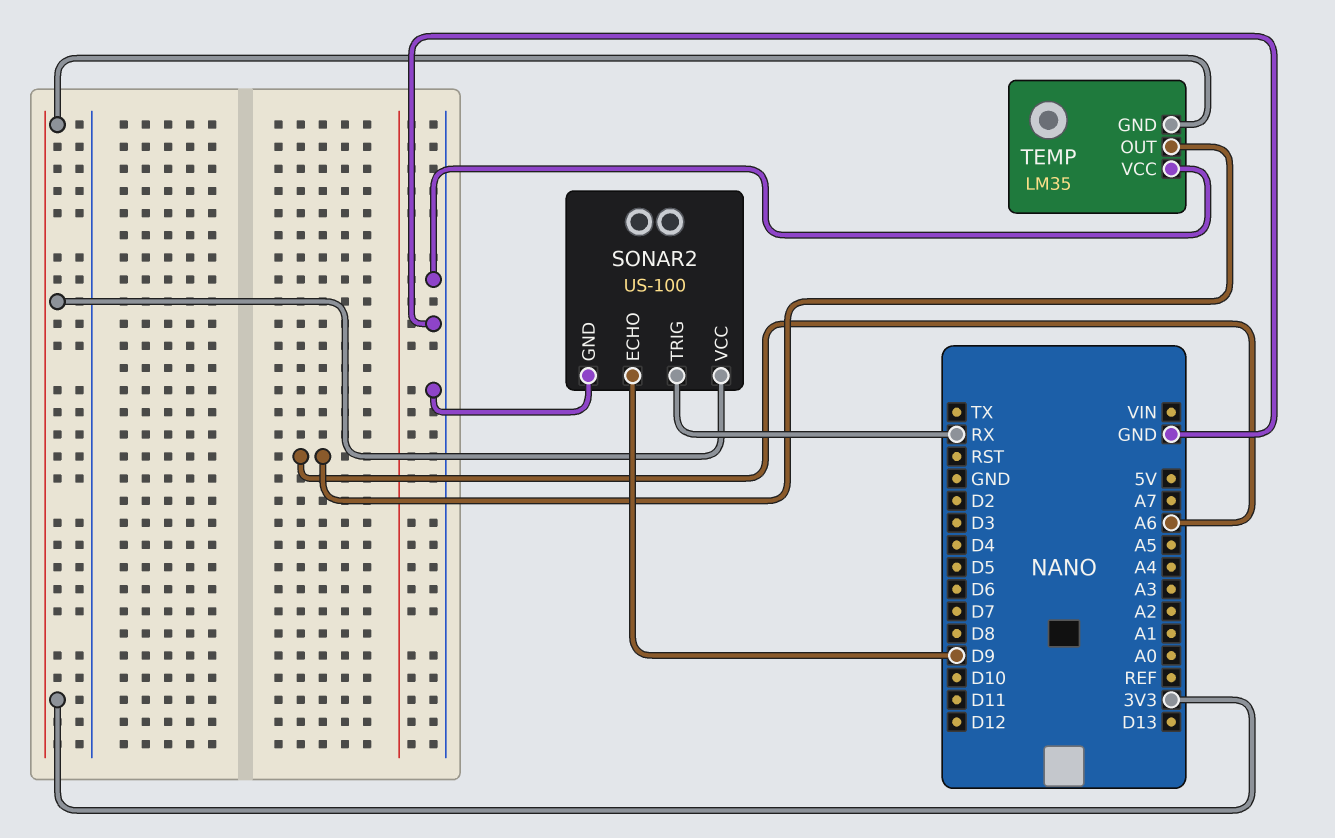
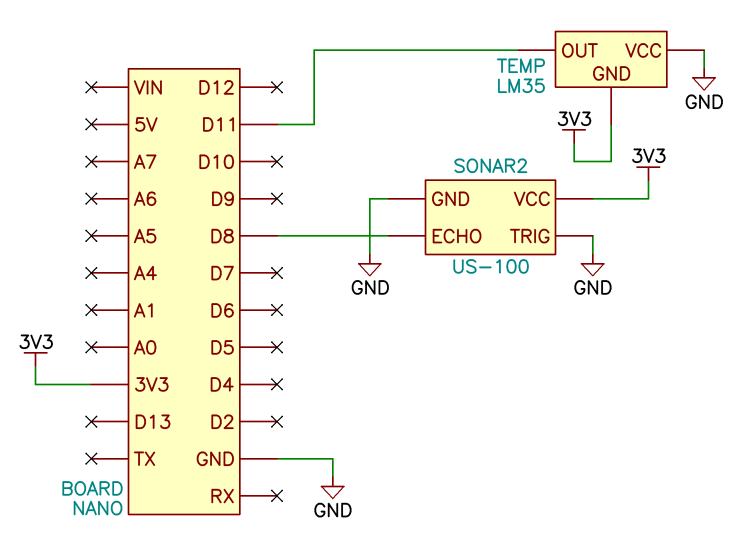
SONAR2 pin ECHO: D9 -> D8
SONAR2 pin TRIG: RX -> GND
TEMP pin OUT: A6 -> D11

